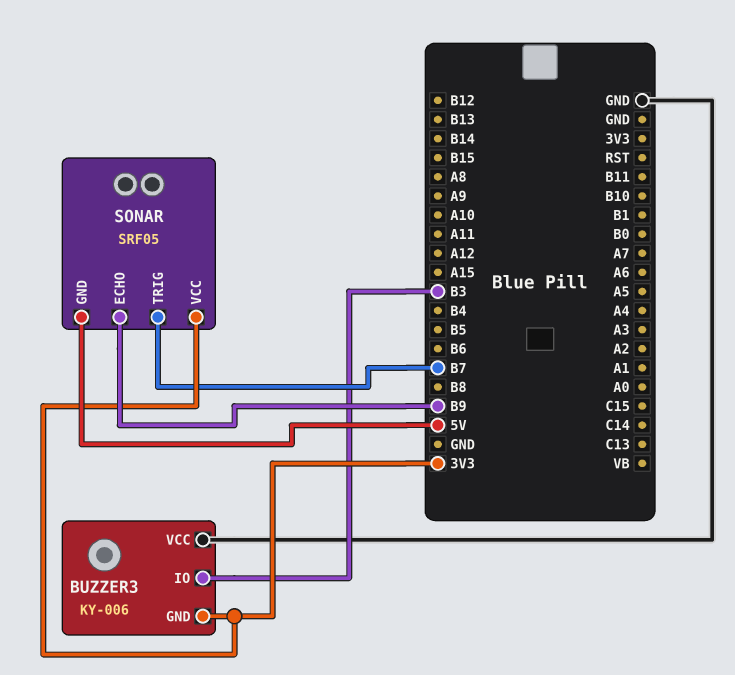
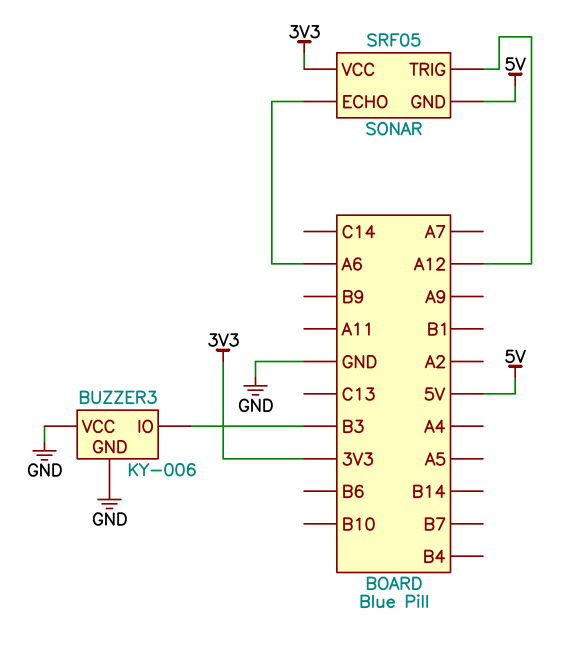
BUZZER3 pin GND: 3V3 -> GND
SONAR pin ECHO: B9 -> A6
SONAR pin TRIG: B7 -> A12

